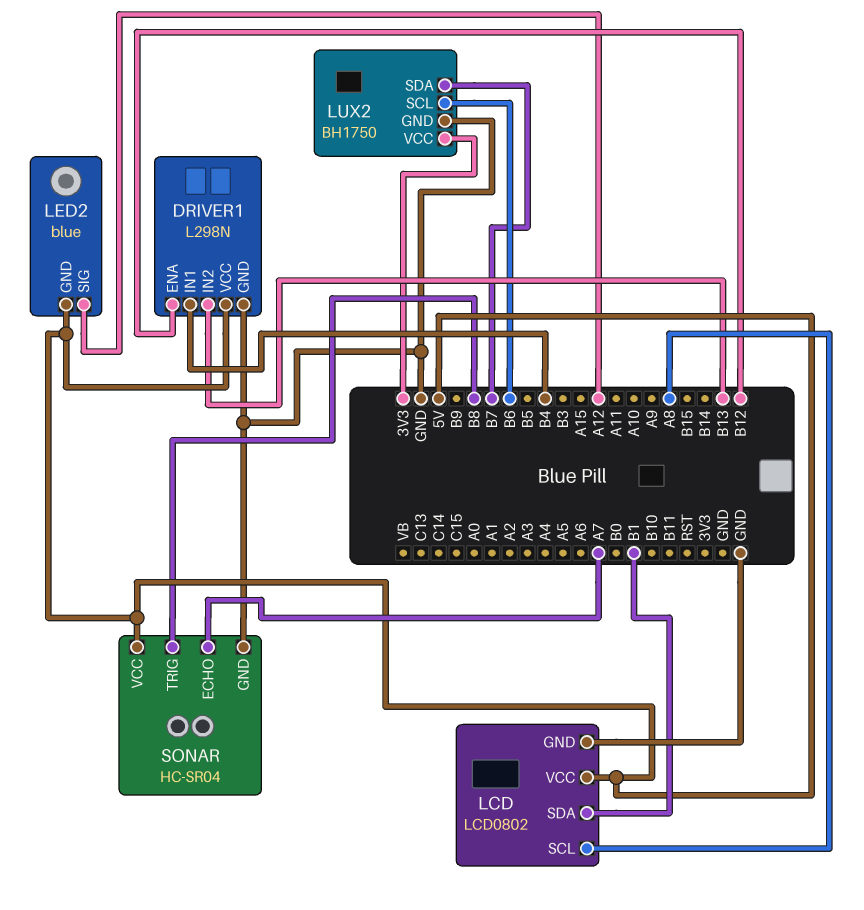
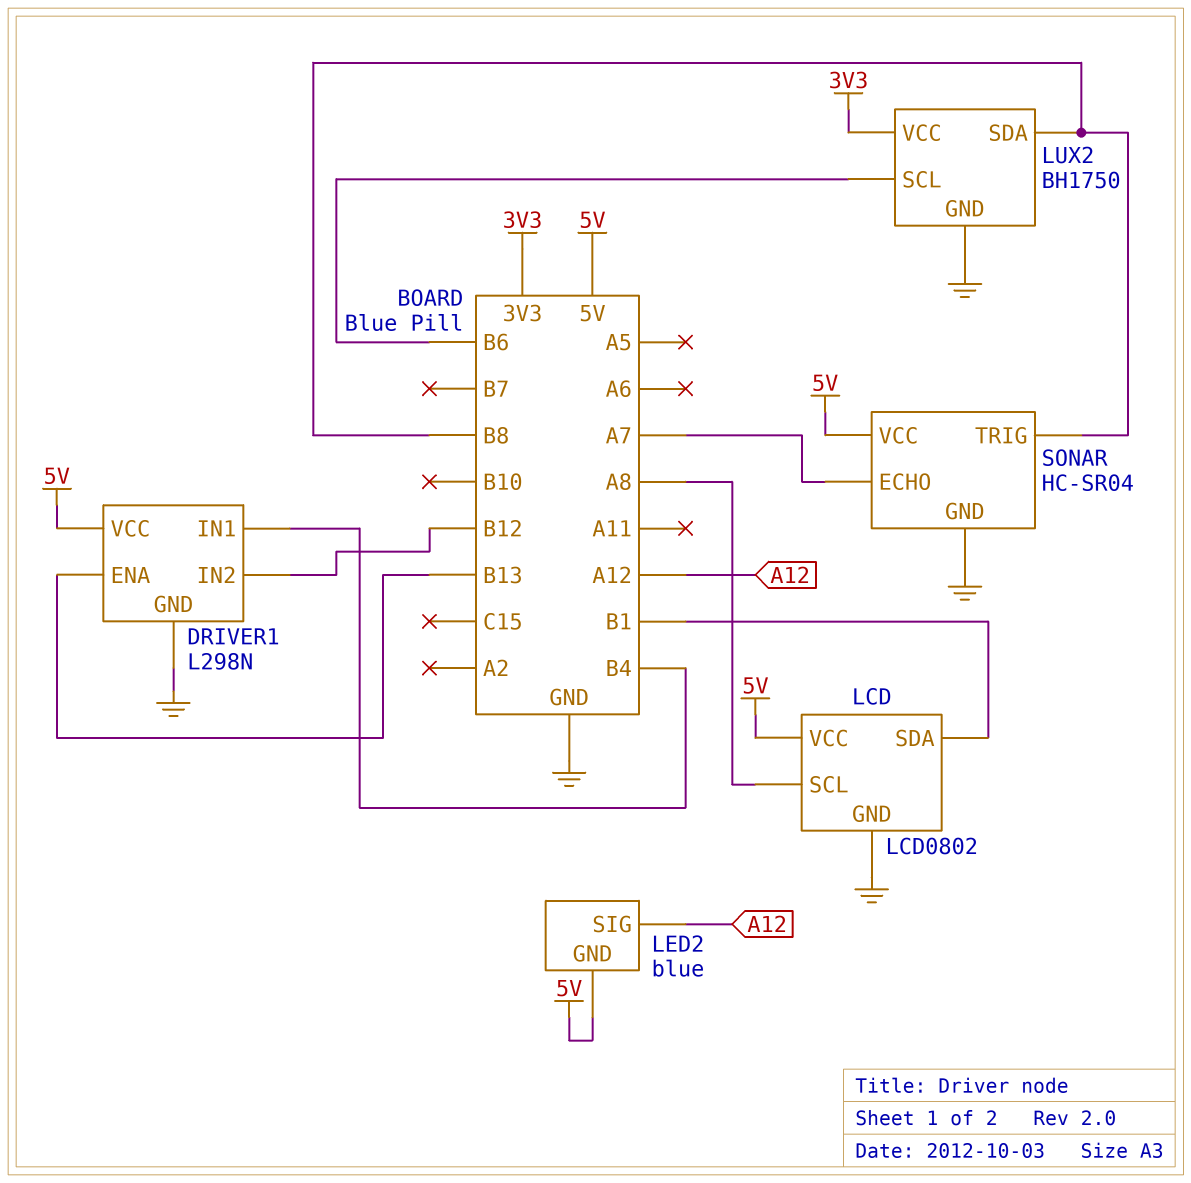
DRIVER1 pin ENA: B12 -> B13
DRIVER1 pin IN2: B13 -> B12
LUX2 pin SDA: B7 -> B8

